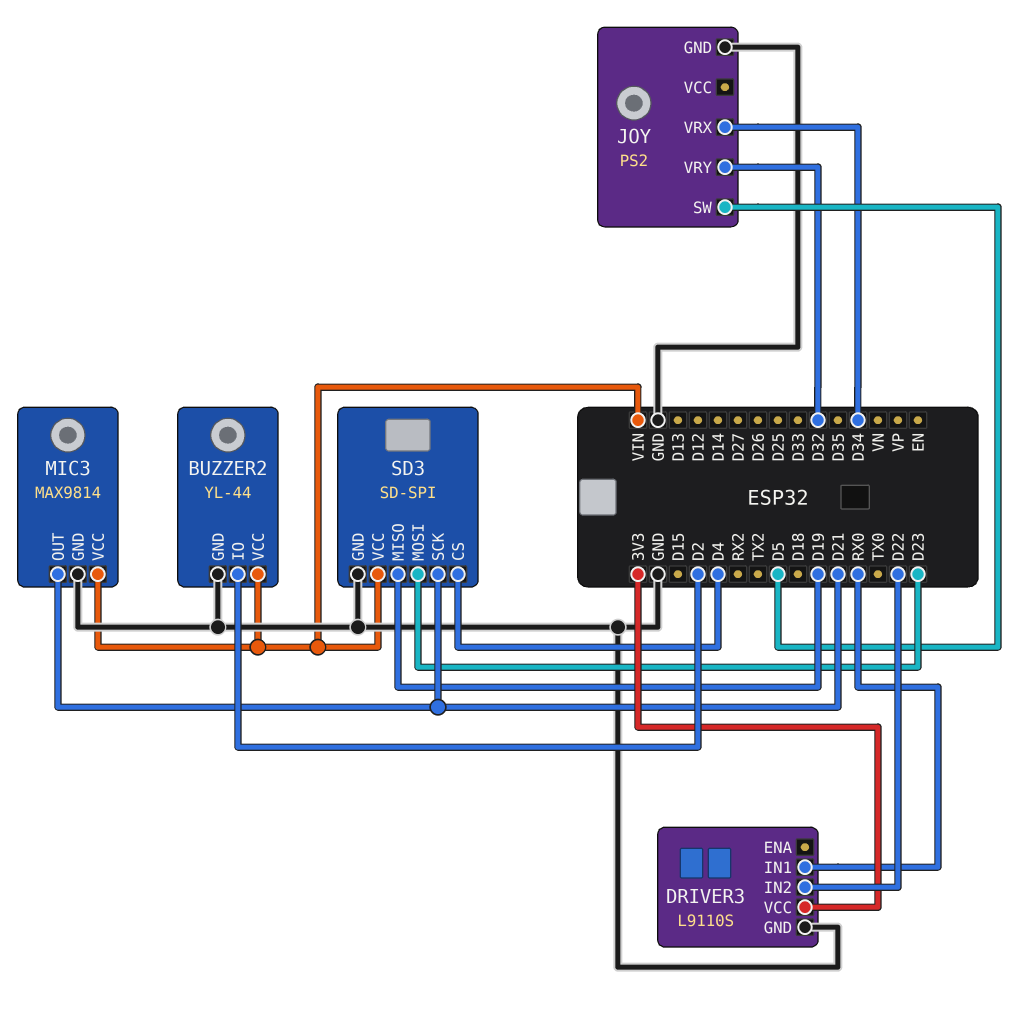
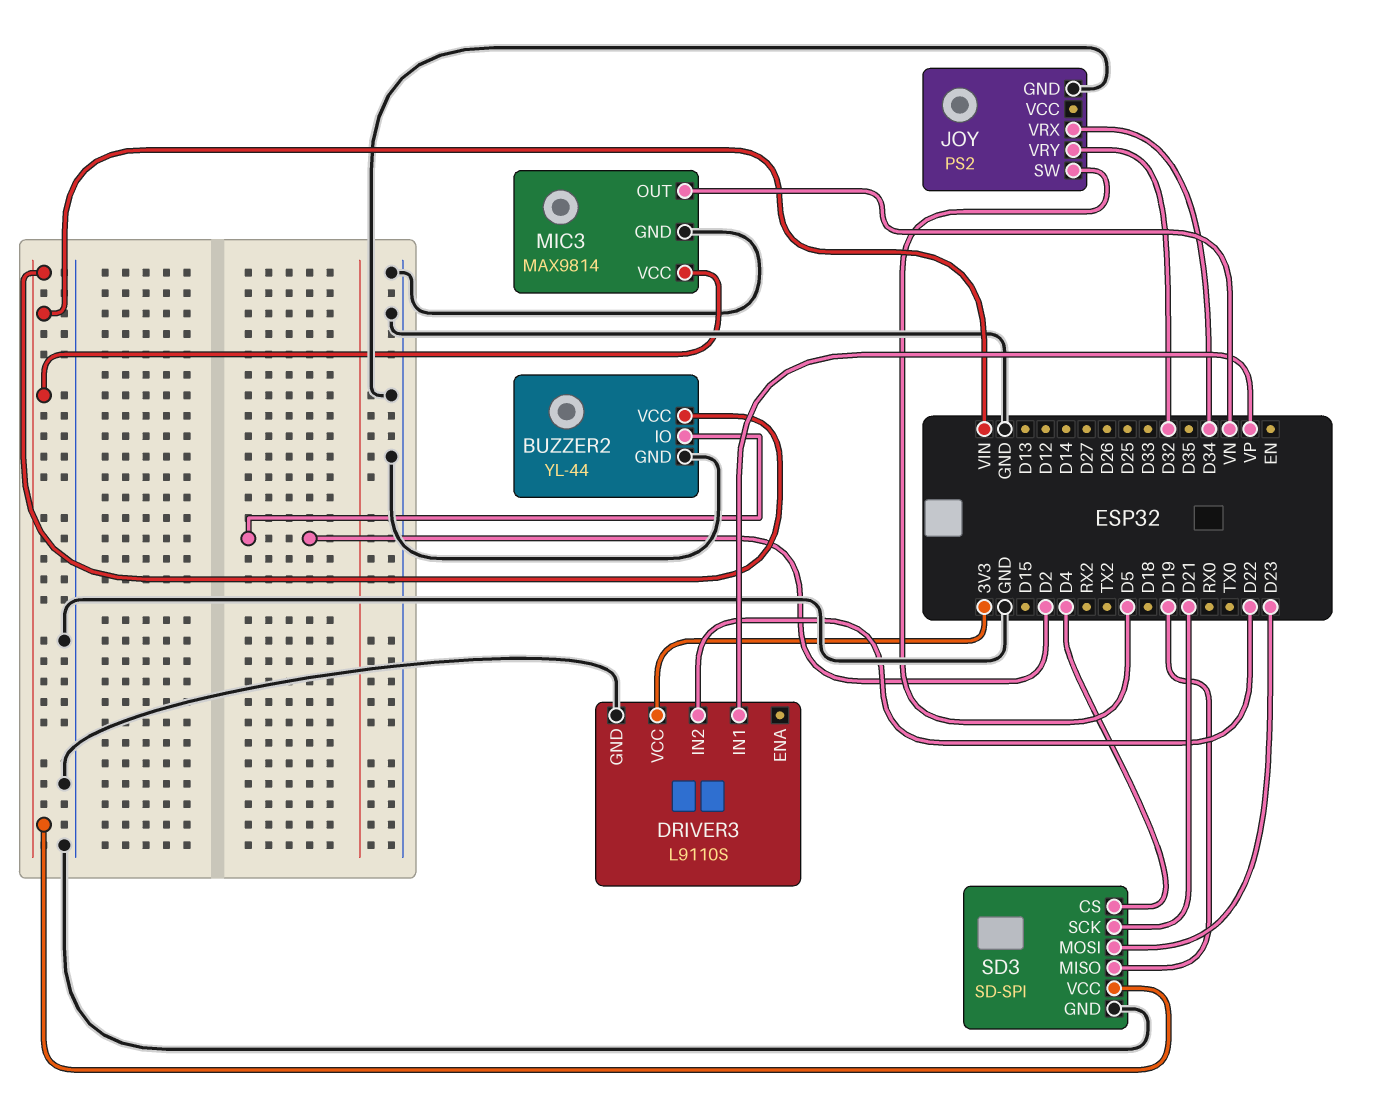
DRIVER3 pin IN1: RX0 -> VP
MIC3 pin OUT: D21 -> VN

